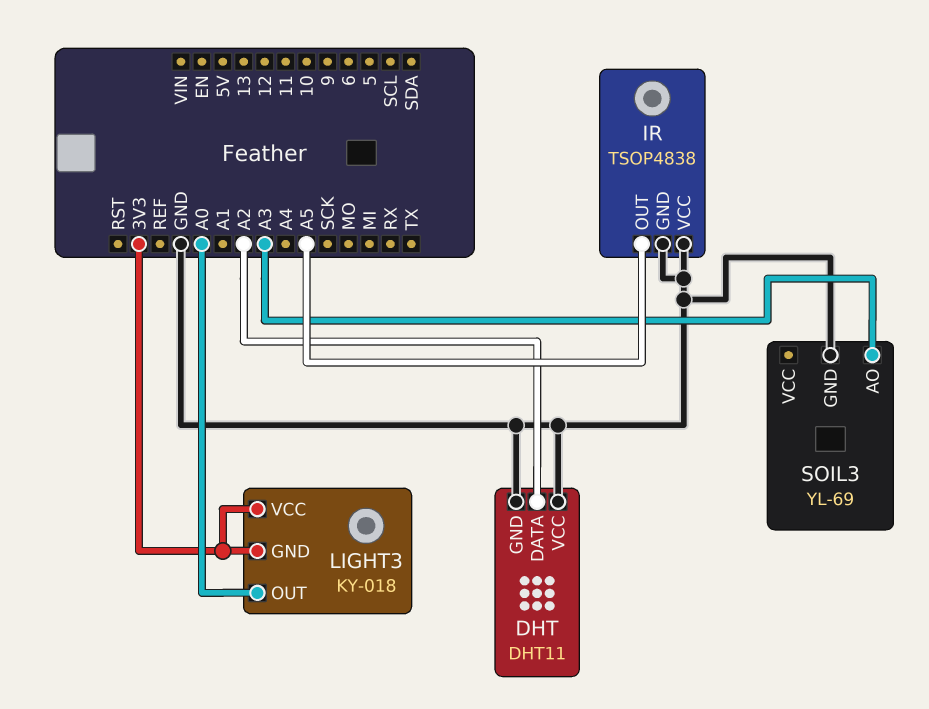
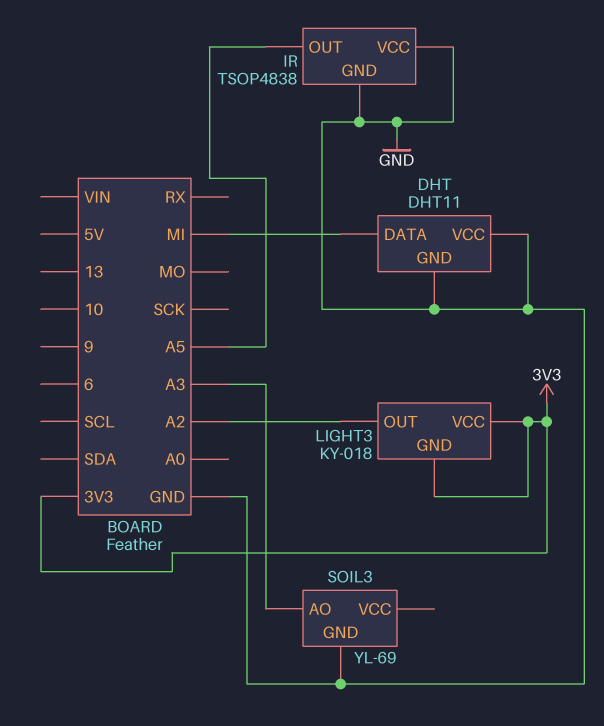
DHT pin DATA: A2 -> MI
LIGHT3 pin OUT: A0 -> A2

